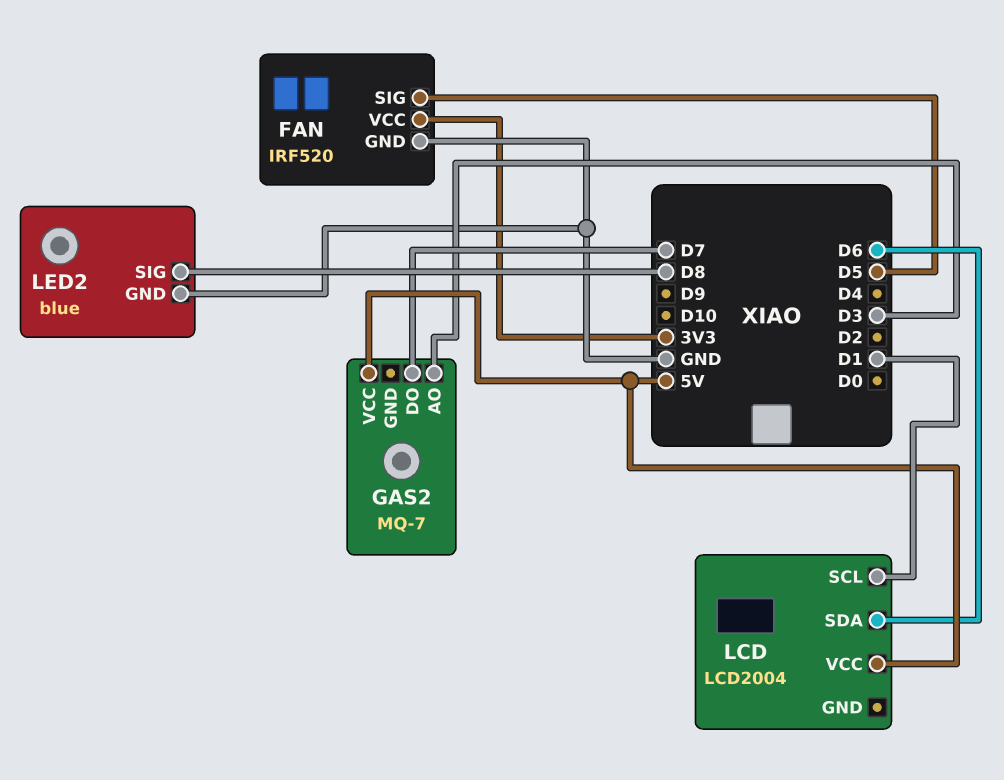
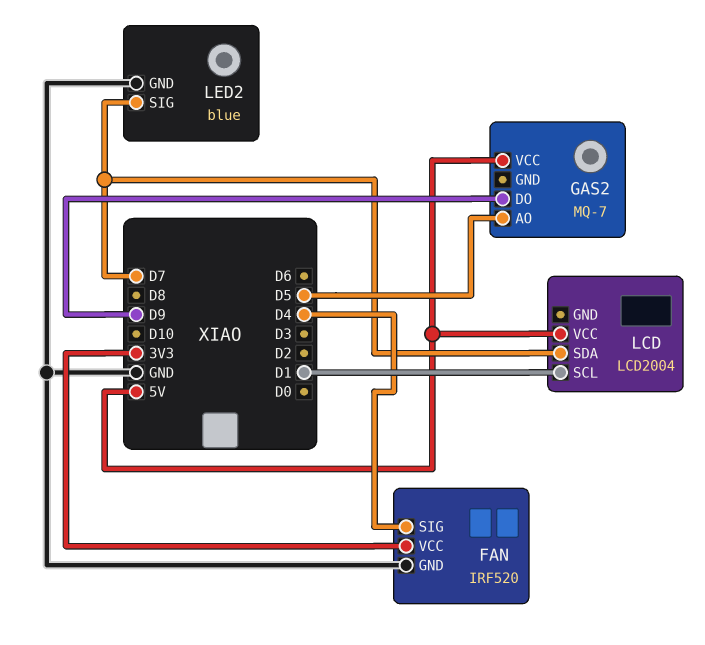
FAN pin SIG: D5 -> D4
GAS2 pin AO: D3 -> D5
GAS2 pin DO: D7 -> D9
LCD pin SDA: D6 -> D7
LED2 pin SIG: D8 -> D7

